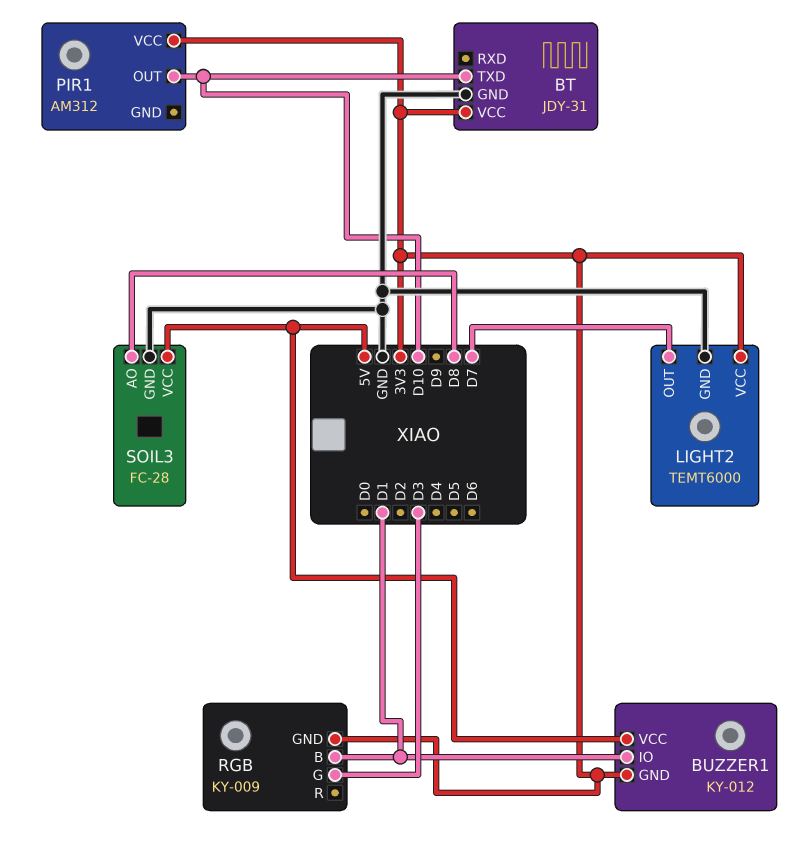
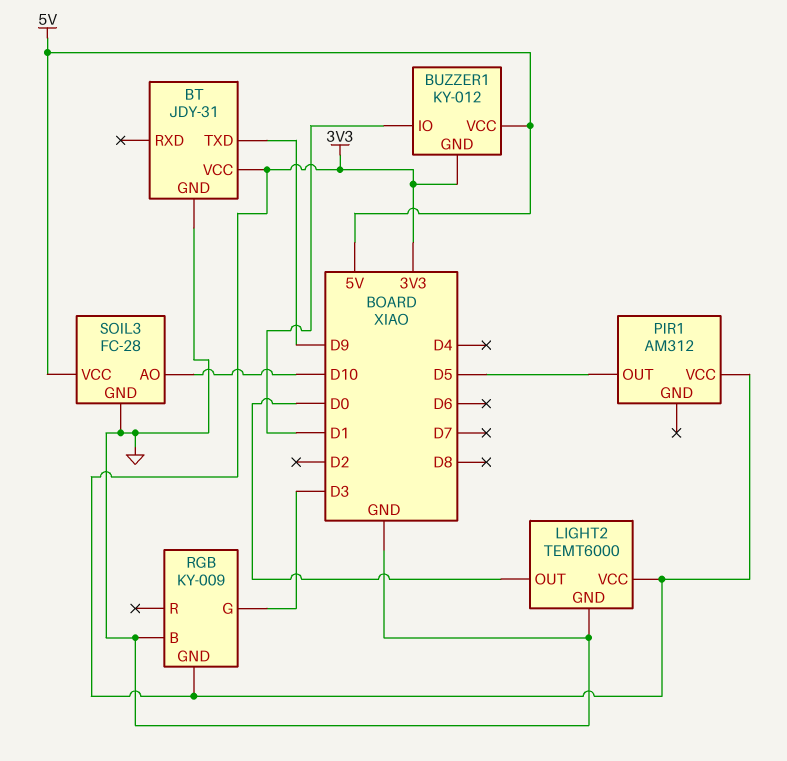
BT pin TXD: D10 -> D9
LIGHT2 pin OUT: D7 -> D0
PIR1 pin OUT: D10 -> D5
RGB pin B: D1 -> GND
SOIL3 pin AO: D8 -> D10

